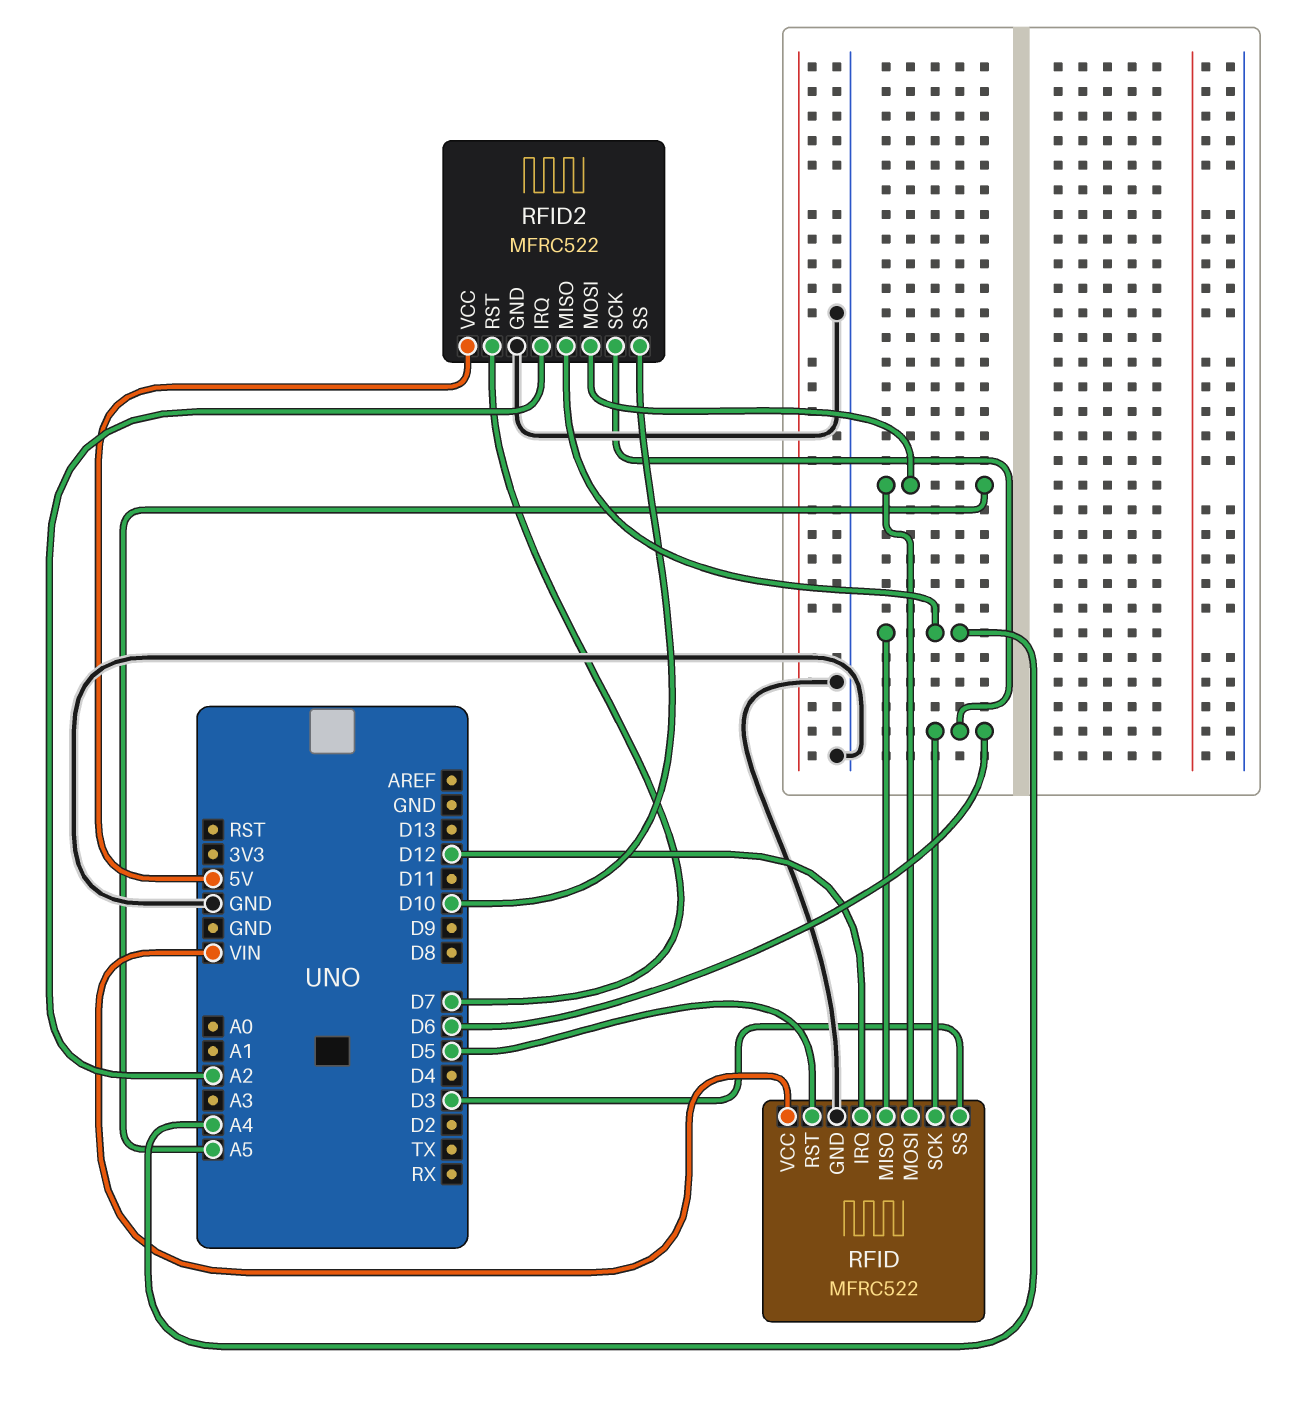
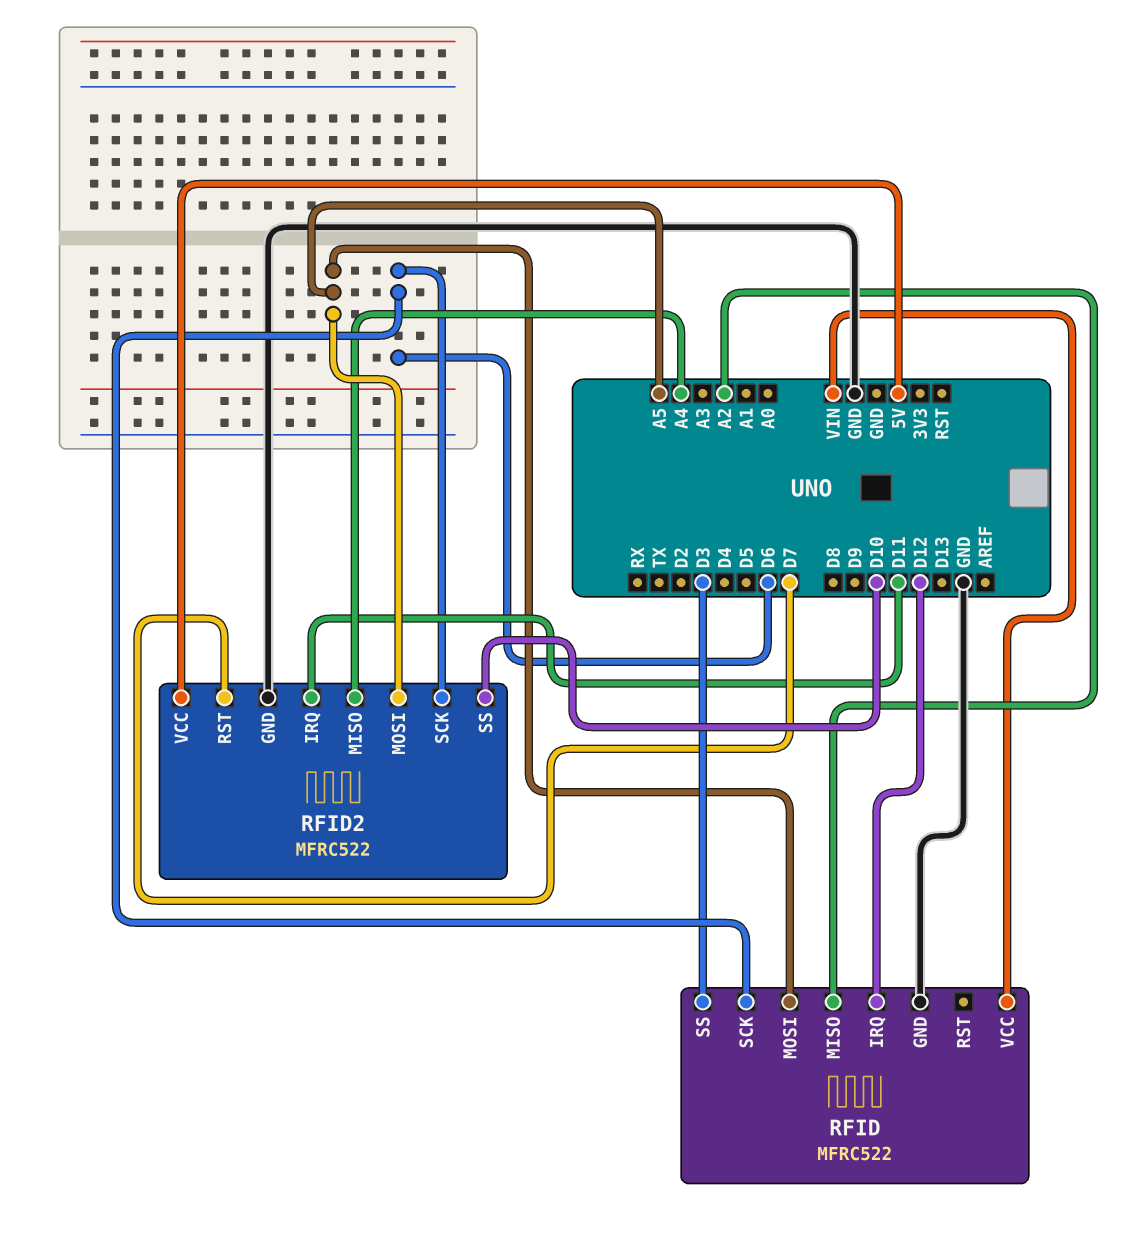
RFID pin MISO: A4 -> A2
RFID pin RST: D5 -> none
RFID2 pin IRQ: A2 -> D11

